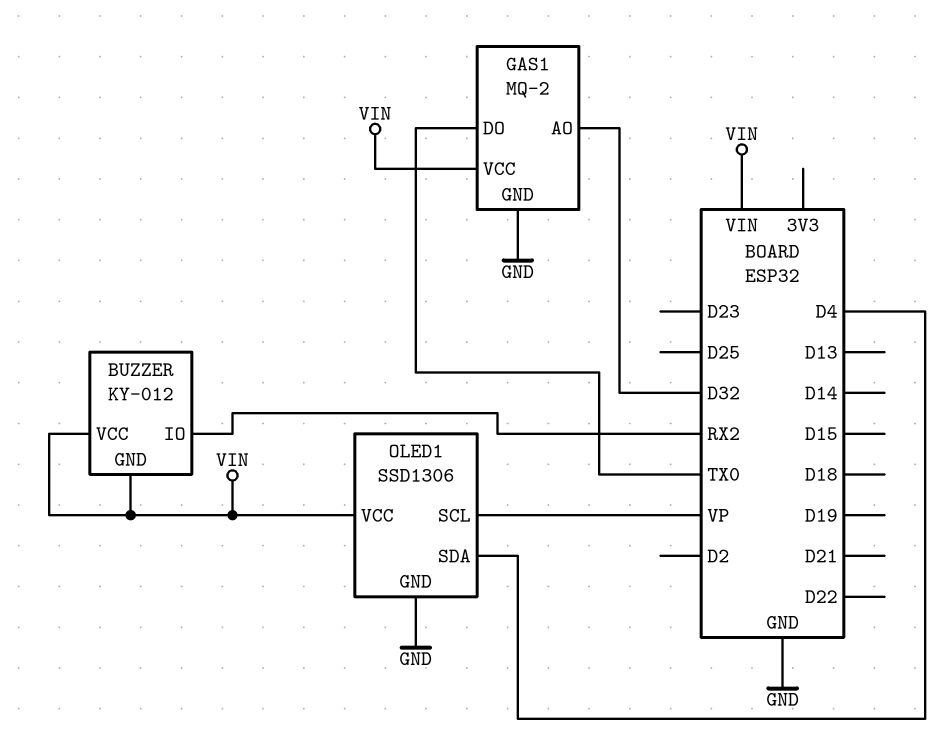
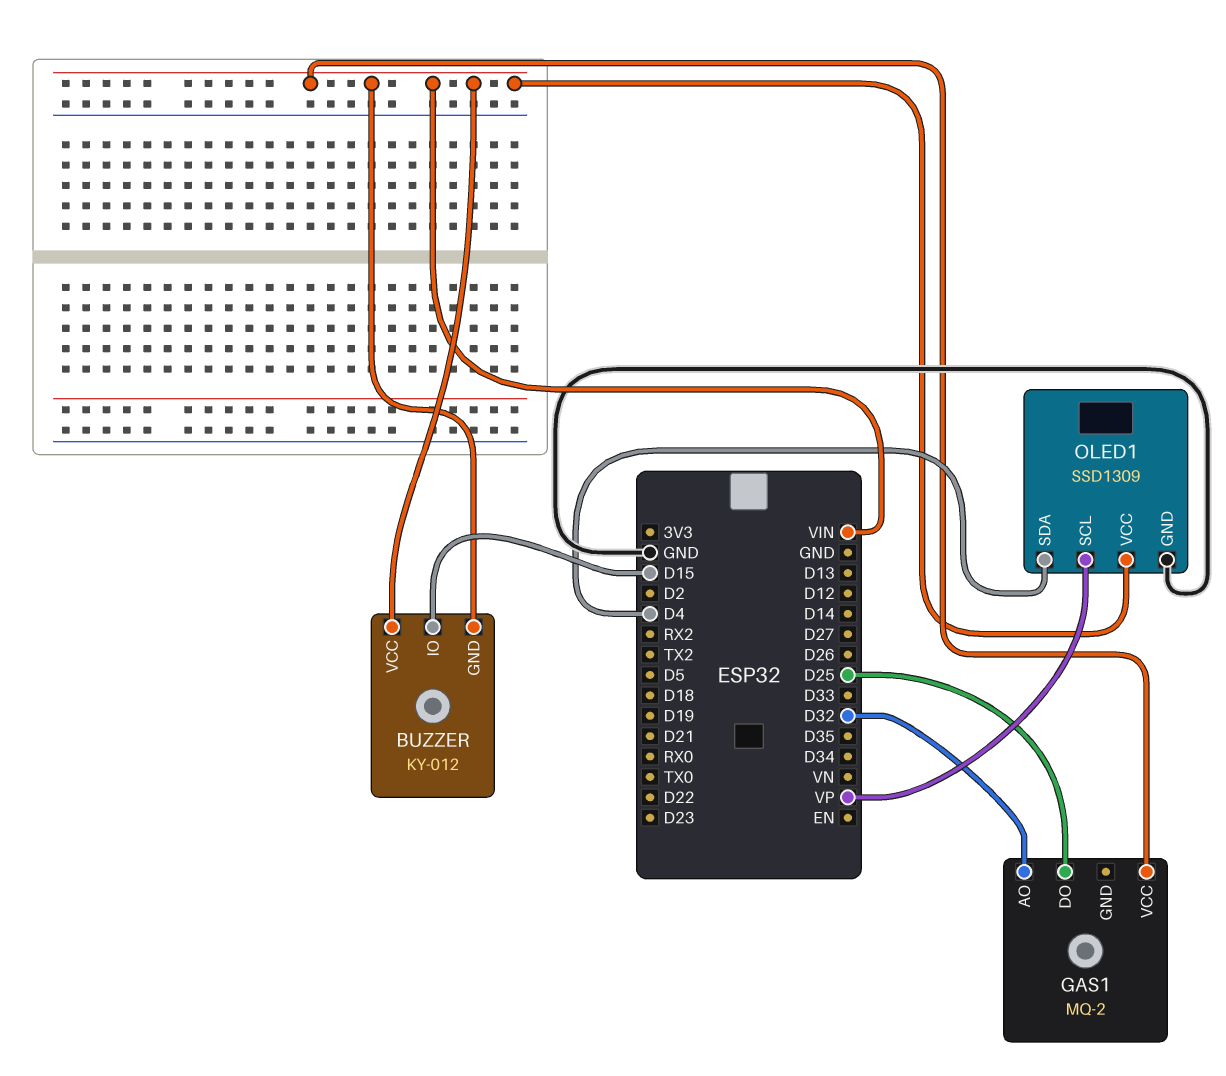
BUZZER pin IO: RX2 -> D15
GAS1 pin DO: TX0 -> D25
GAS1 pin GND: GND -> none
OLED1: SSD1306 -> SSD1309

